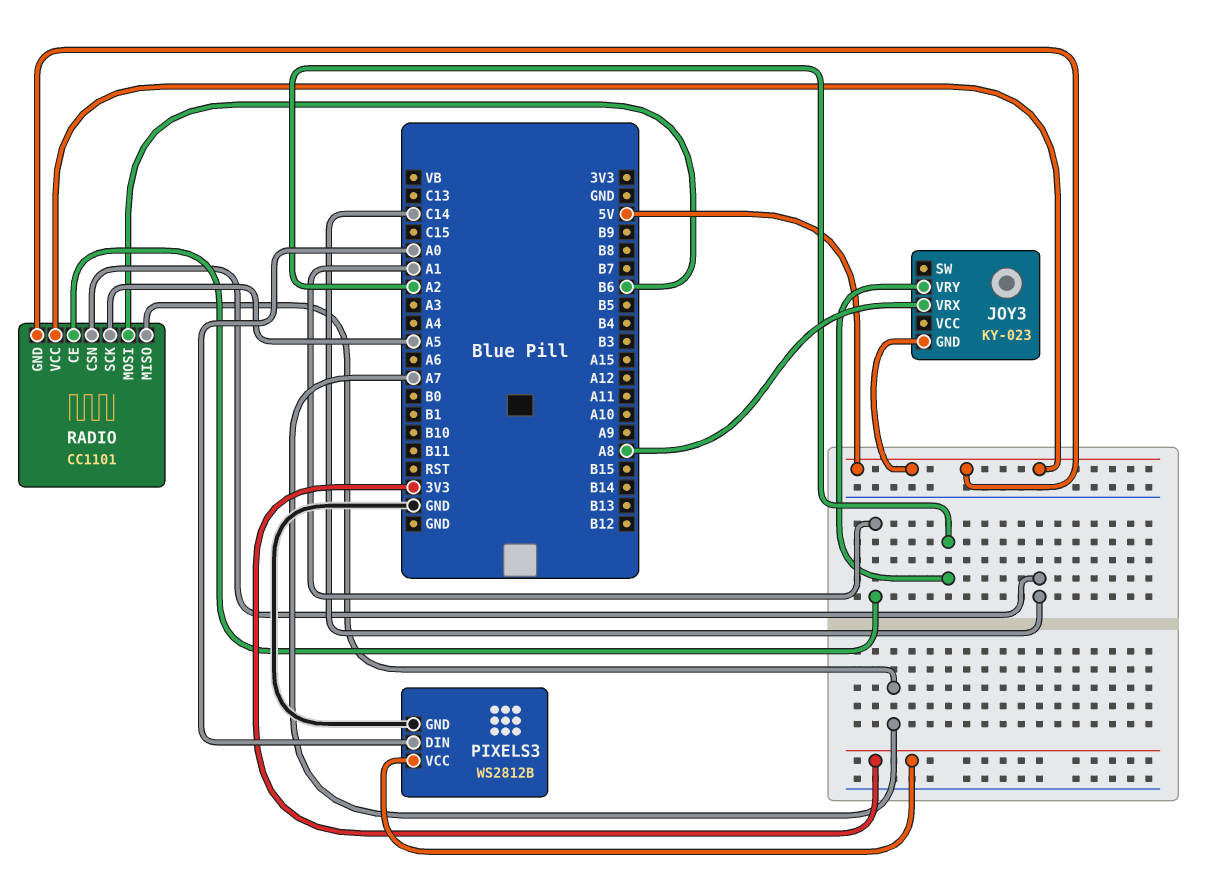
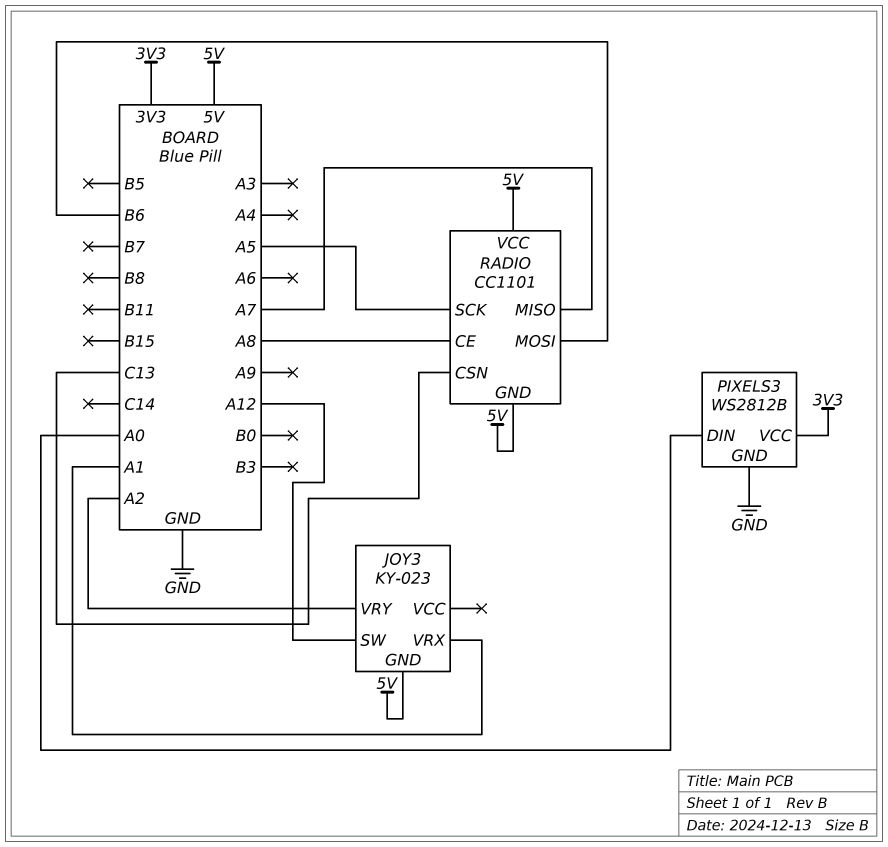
JOY3 pin SW: none -> A12
JOY3 pin VRX: A8 -> A1
RADIO pin CE: A1 -> A8
RADIO pin CSN: C14 -> C13

